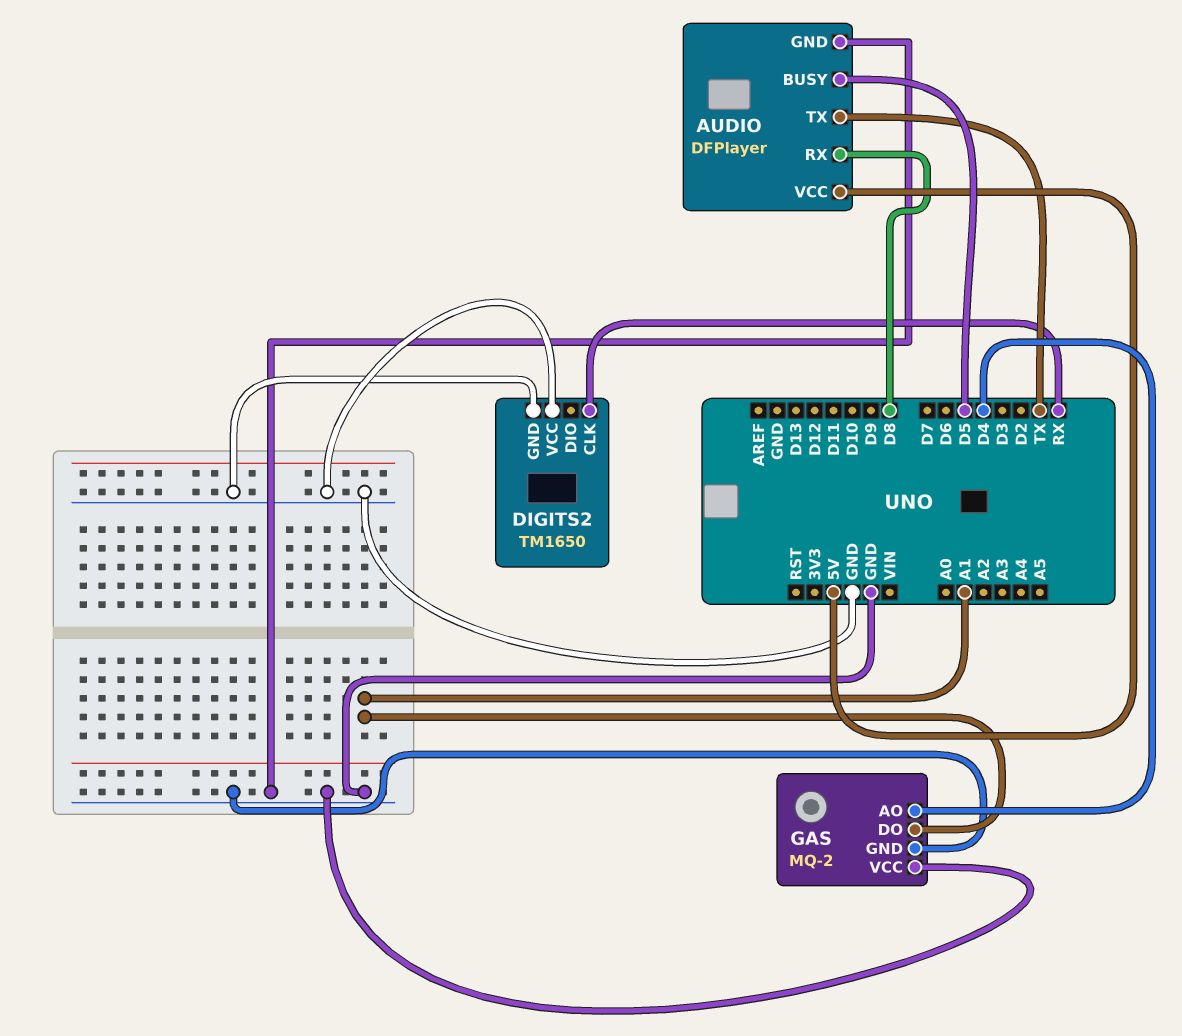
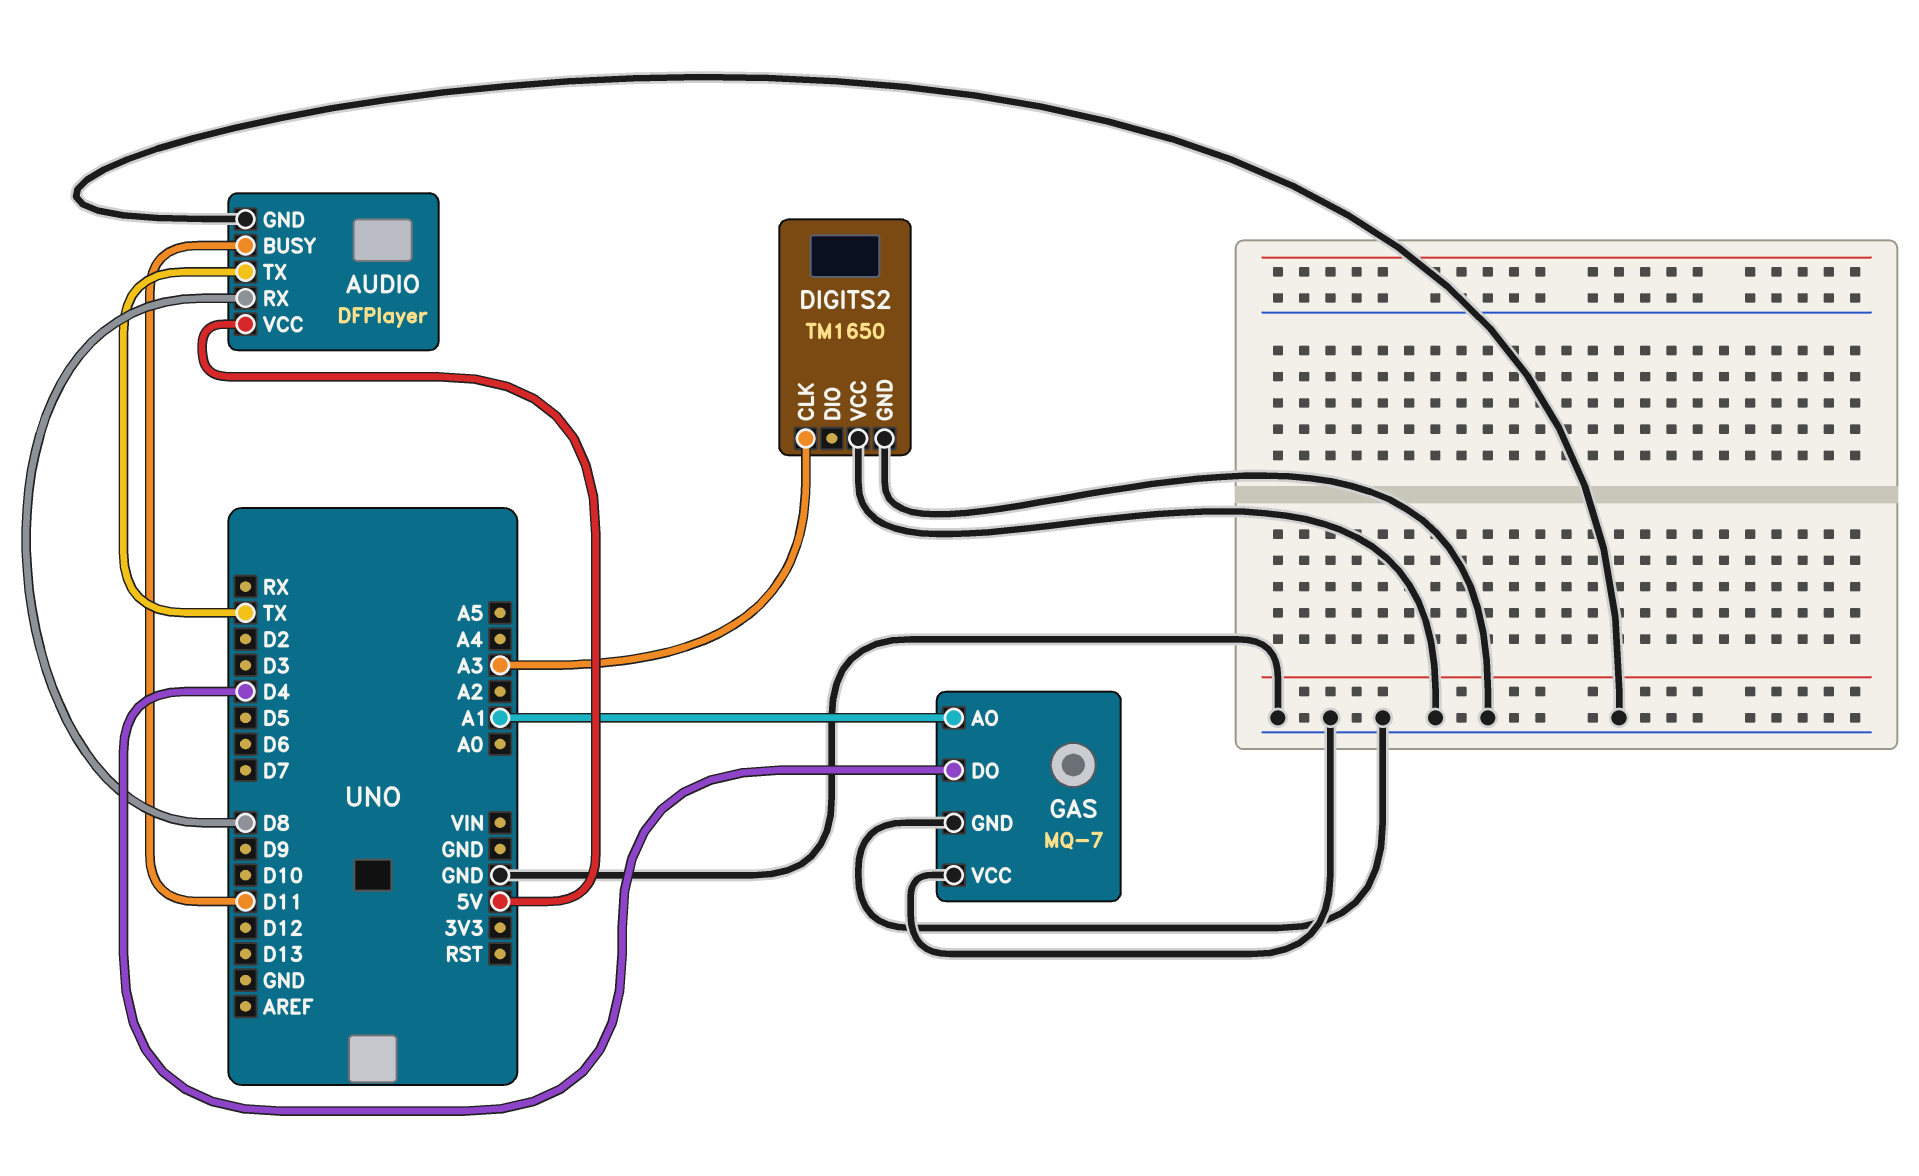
AUDIO pin BUSY: D5 -> D11
DIGITS2 pin CLK: RX -> A3
GAS: MQ-2 -> MQ-7
GAS pin AO: D4 -> A1
GAS pin DO: A1 -> D4

